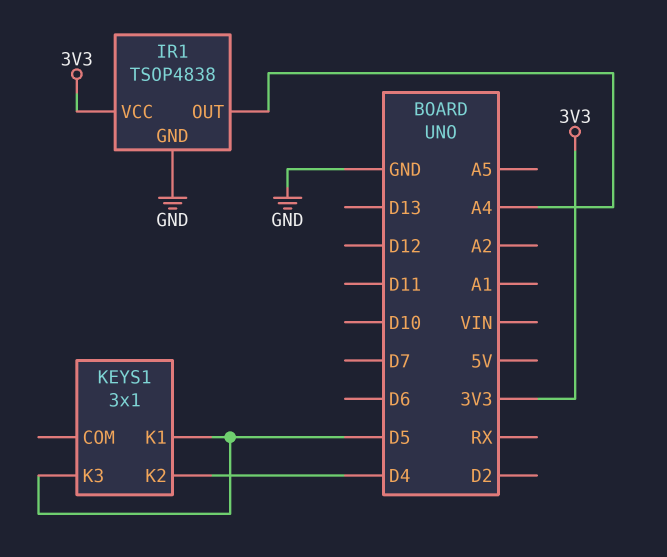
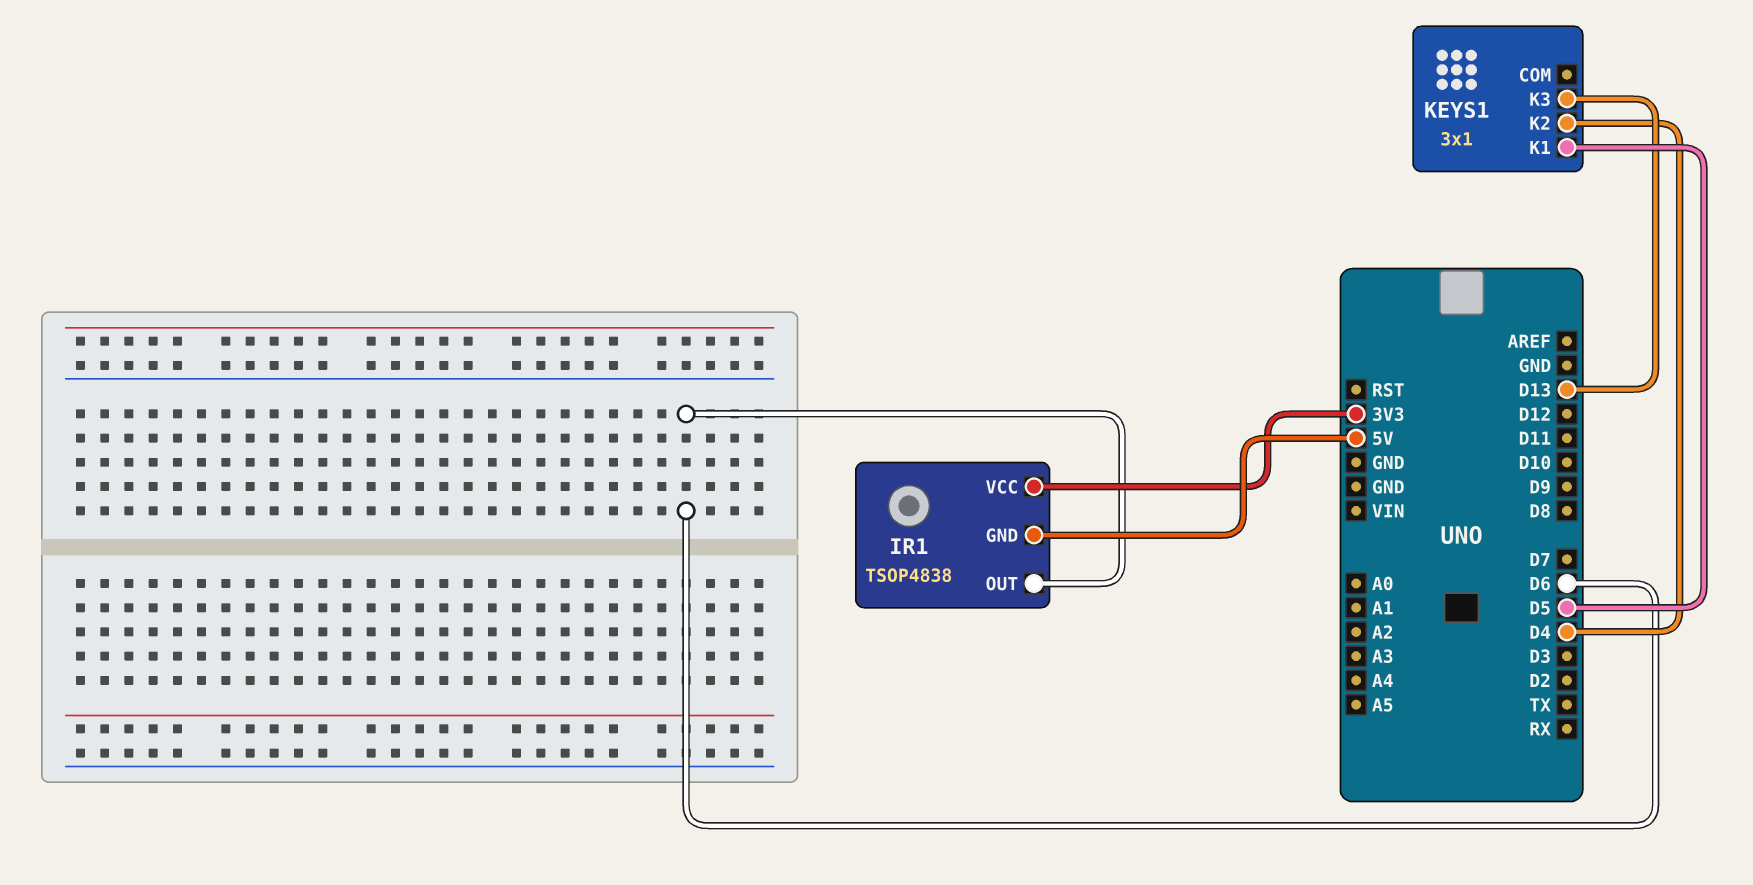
IR1 pin GND: GND -> 5V
IR1 pin OUT: A4 -> D6
KEYS1 pin K3: D5 -> D13

